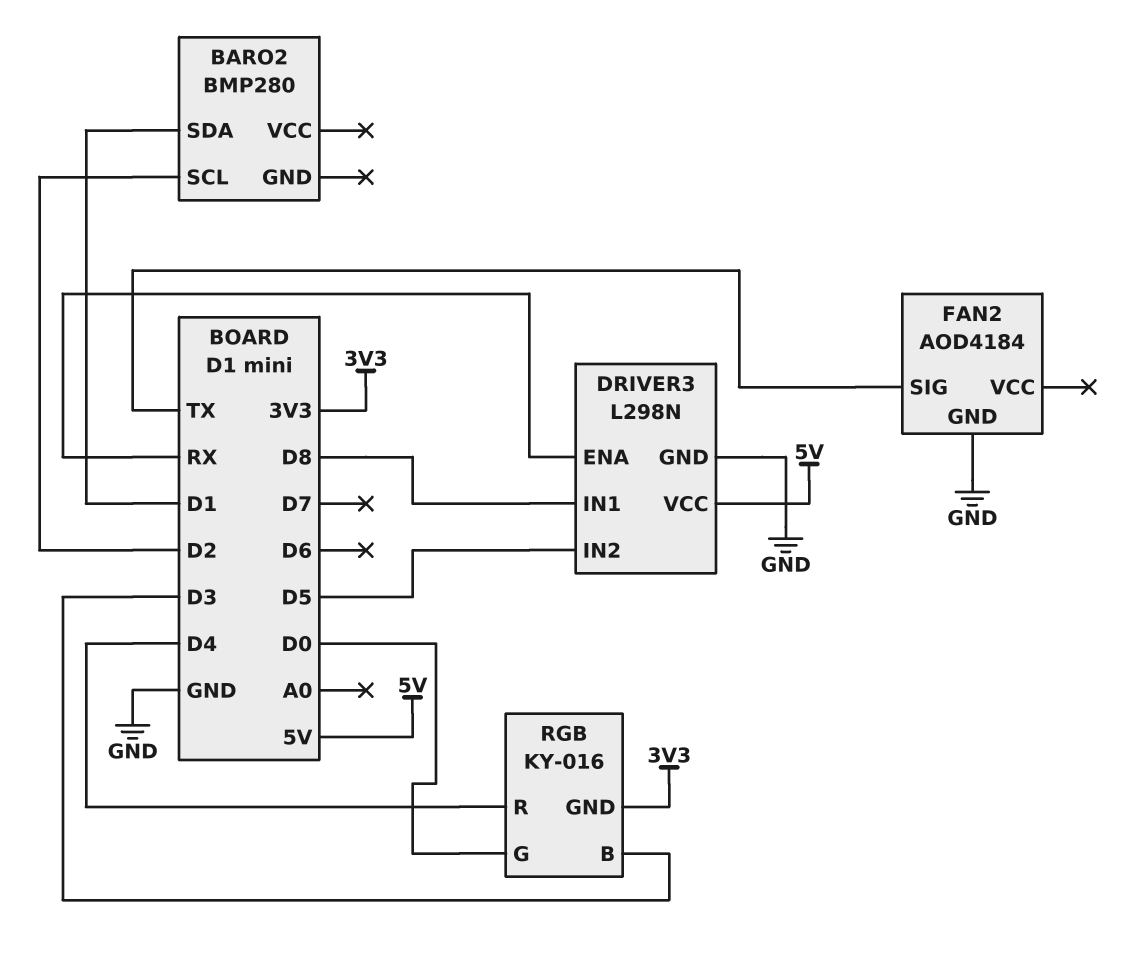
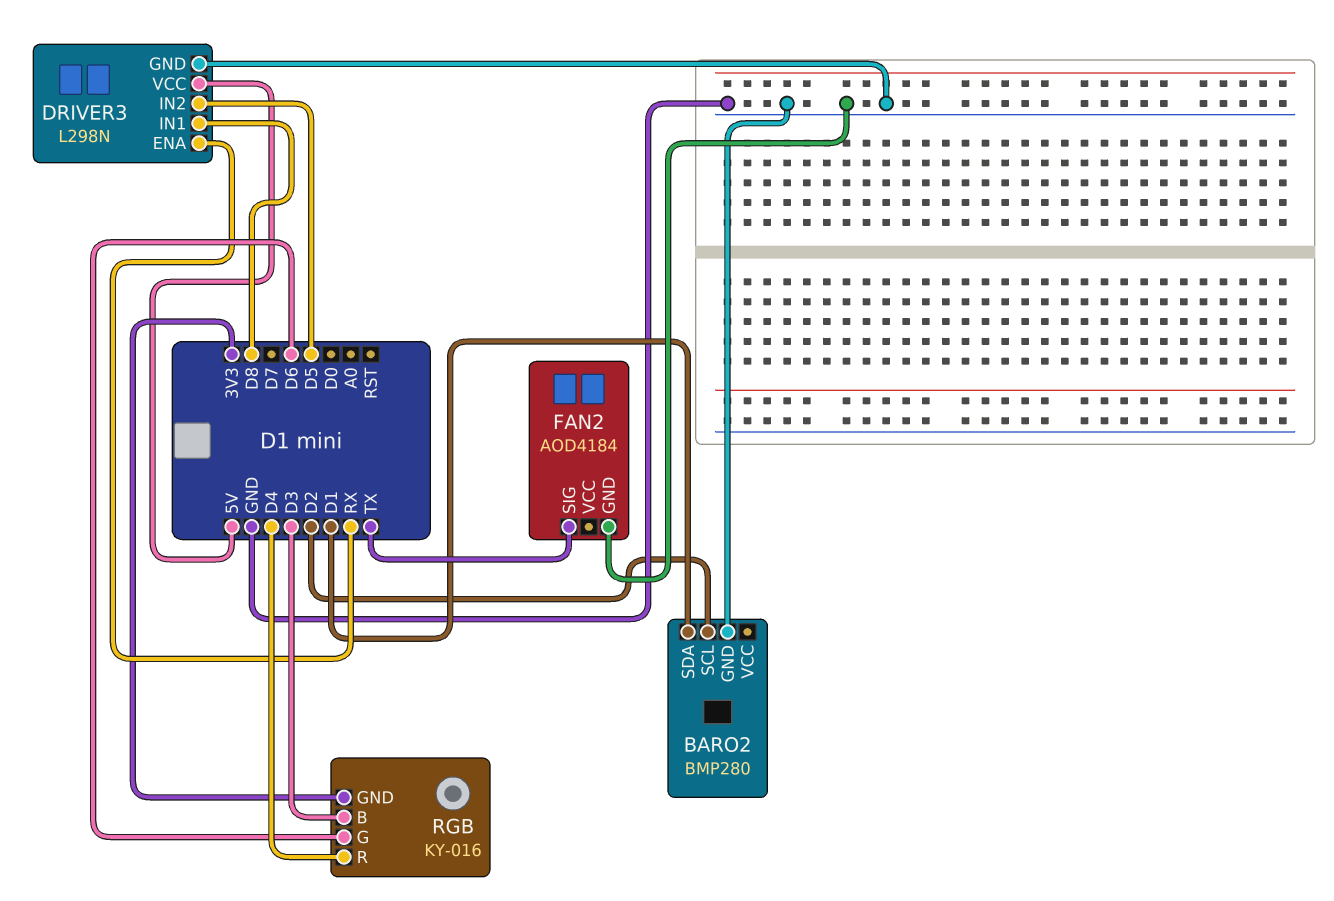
BARO2 pin GND: none -> GND
RGB pin G: D0 -> D6

